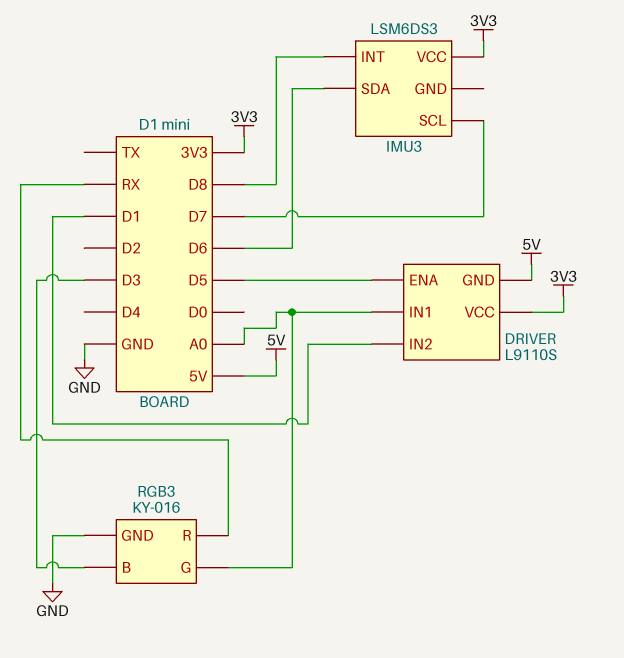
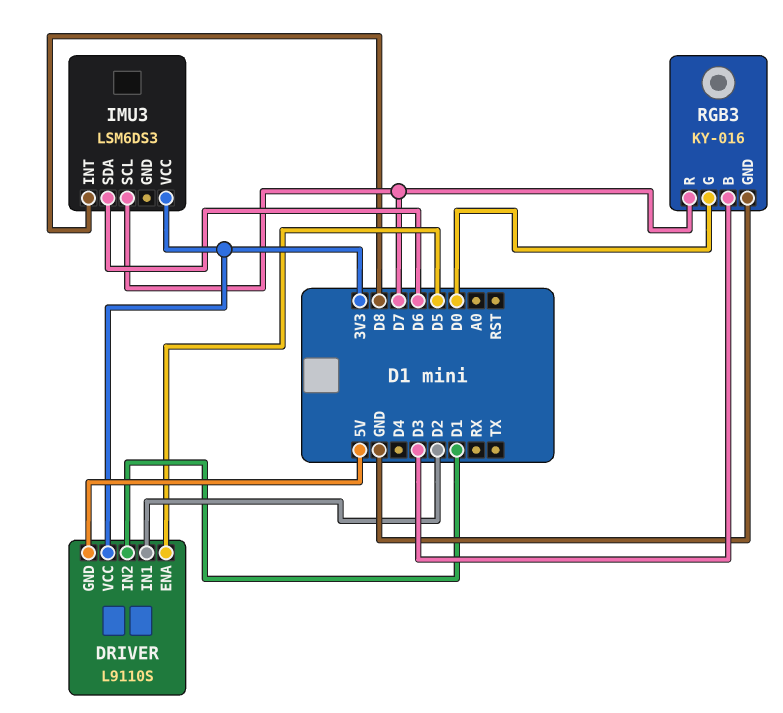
DRIVER pin IN1: A0 -> D2
RGB3 pin G: A0 -> D0
RGB3 pin R: RX -> D7

